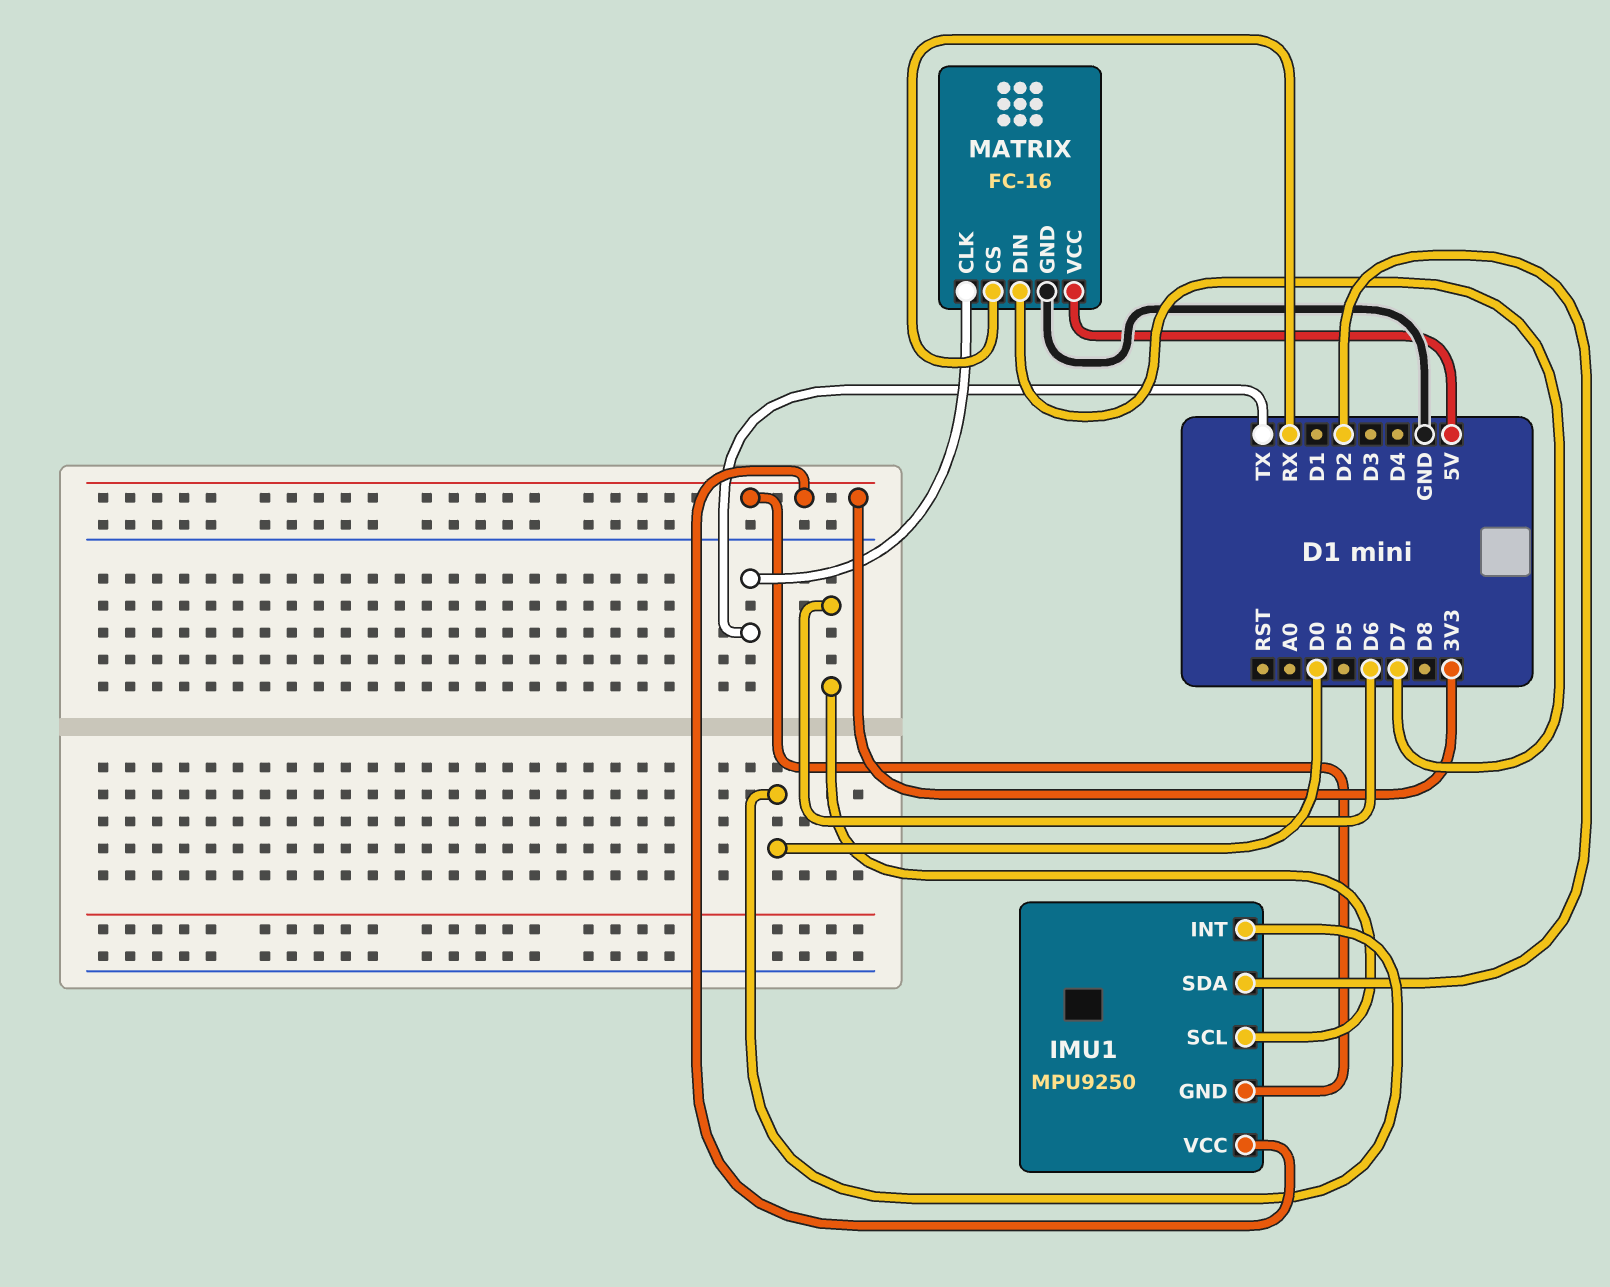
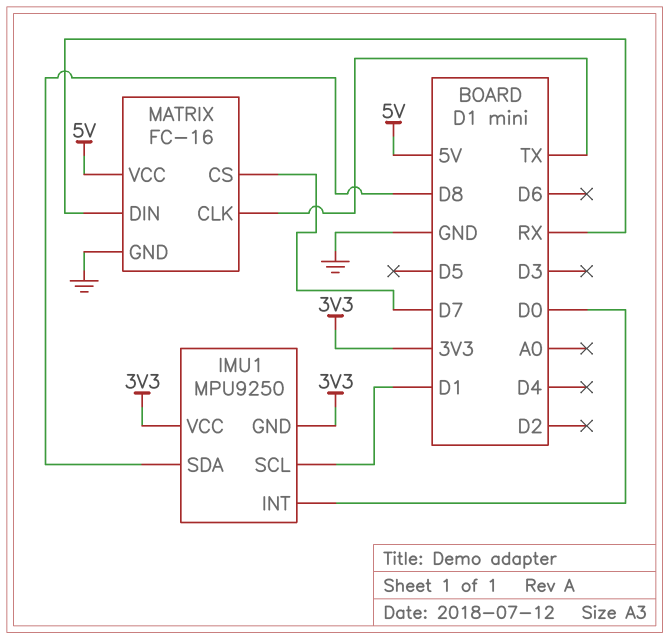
IMU1 pin SCL: D6 -> D1
IMU1 pin SDA: D2 -> D8
MATRIX pin CS: RX -> D7
MATRIX pin DIN: D7 -> RX

